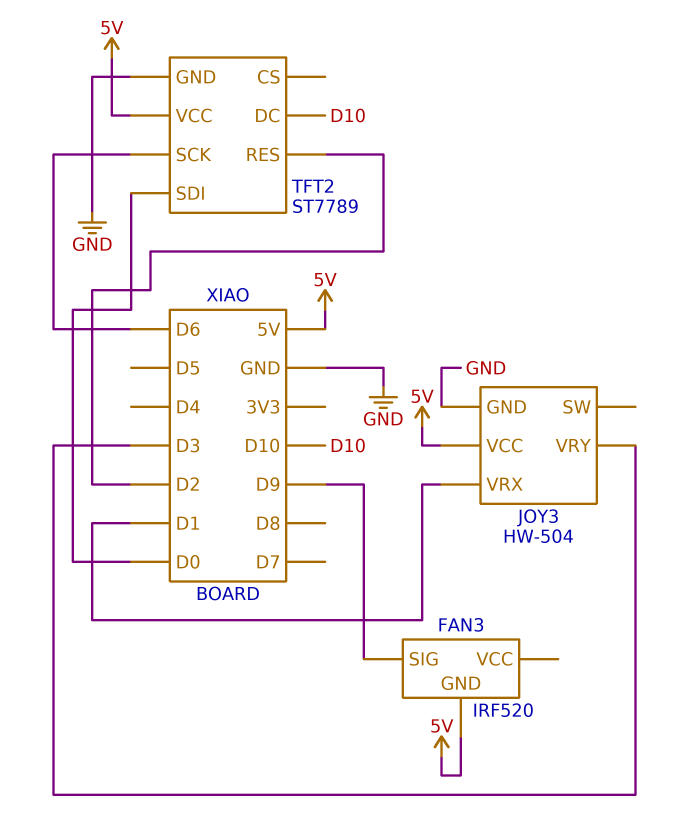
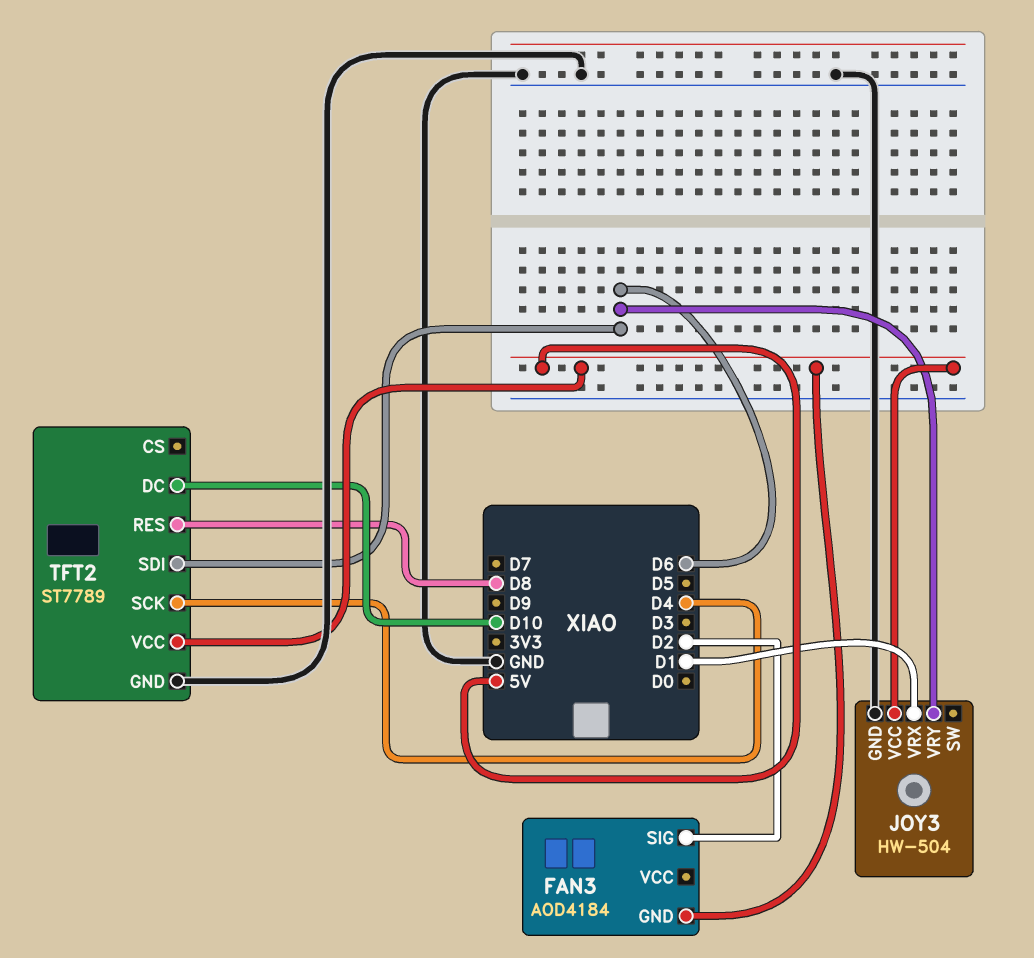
FAN3: IRF520 -> AOD4184
FAN3 pin SIG: D9 -> D2
JOY3 pin VRY: D3 -> D6
TFT2 pin RES: D2 -> D8
TFT2 pin SCK: D6 -> D4
TFT2 pin SDI: D0 -> D6

